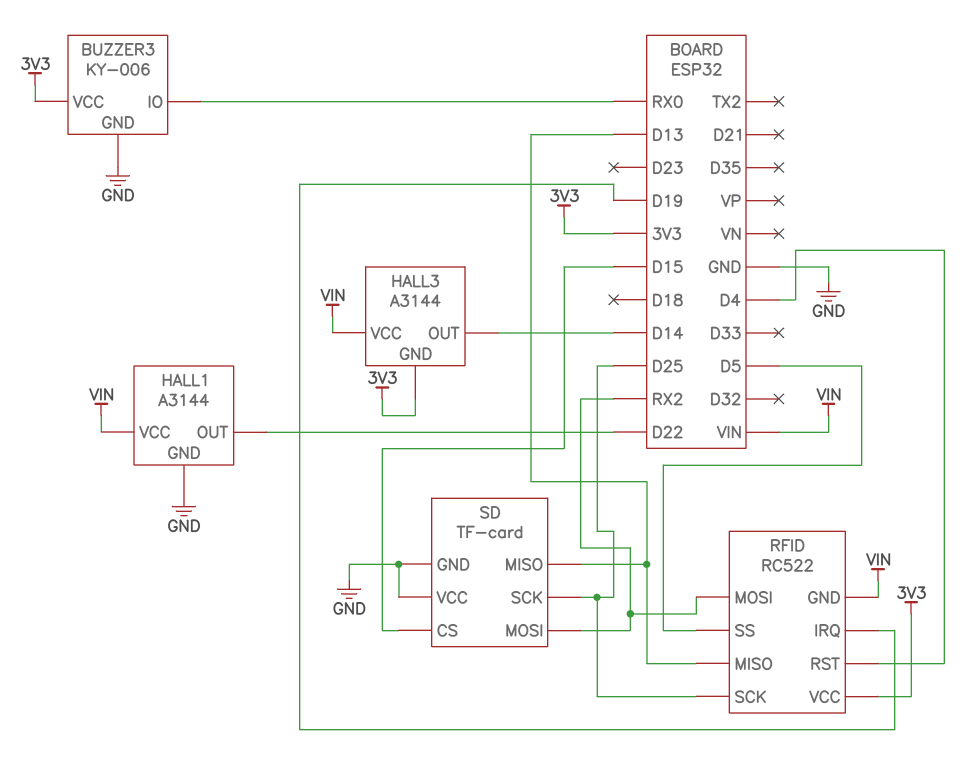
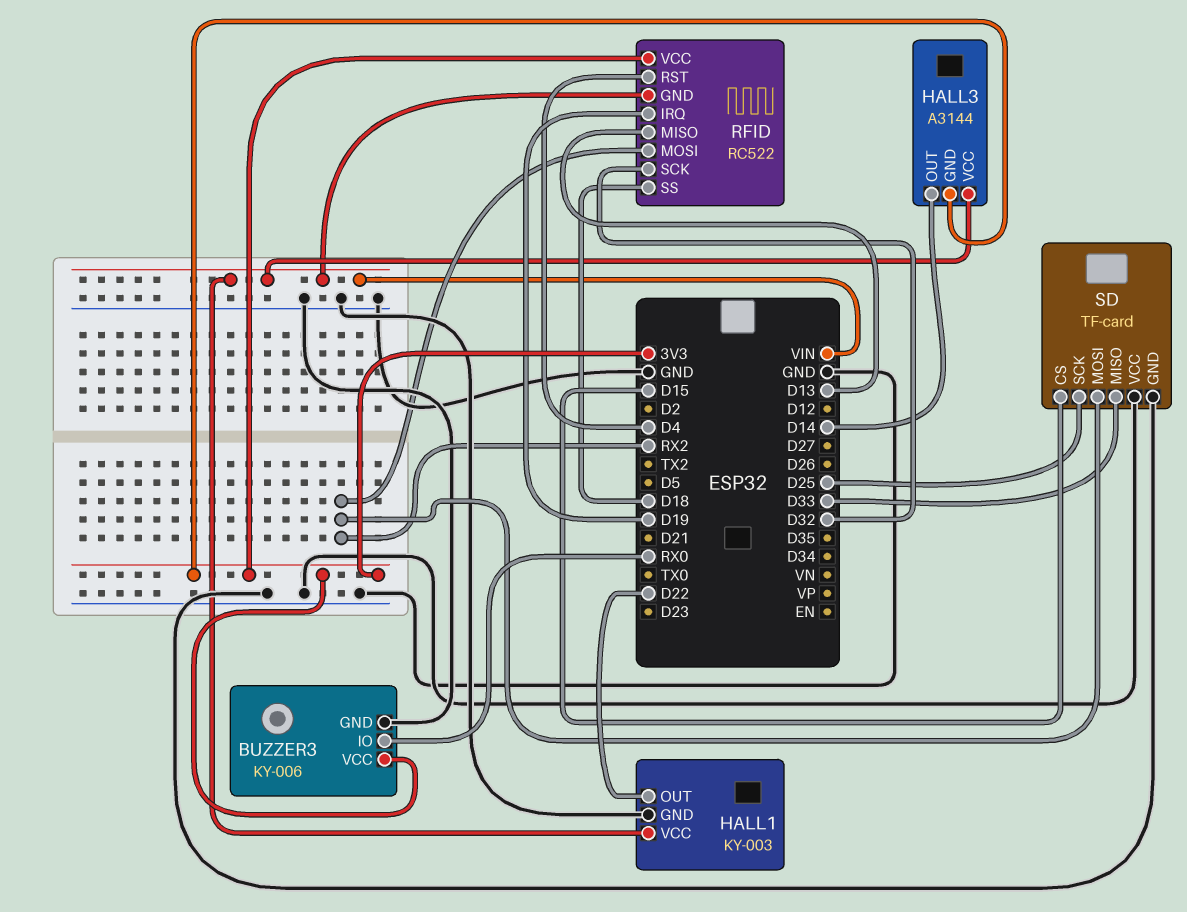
HALL1: A3144 -> KY-003
RFID pin SCK: D25 -> D32
RFID pin SS: D5 -> D18
SD pin MISO: D13 -> D33

